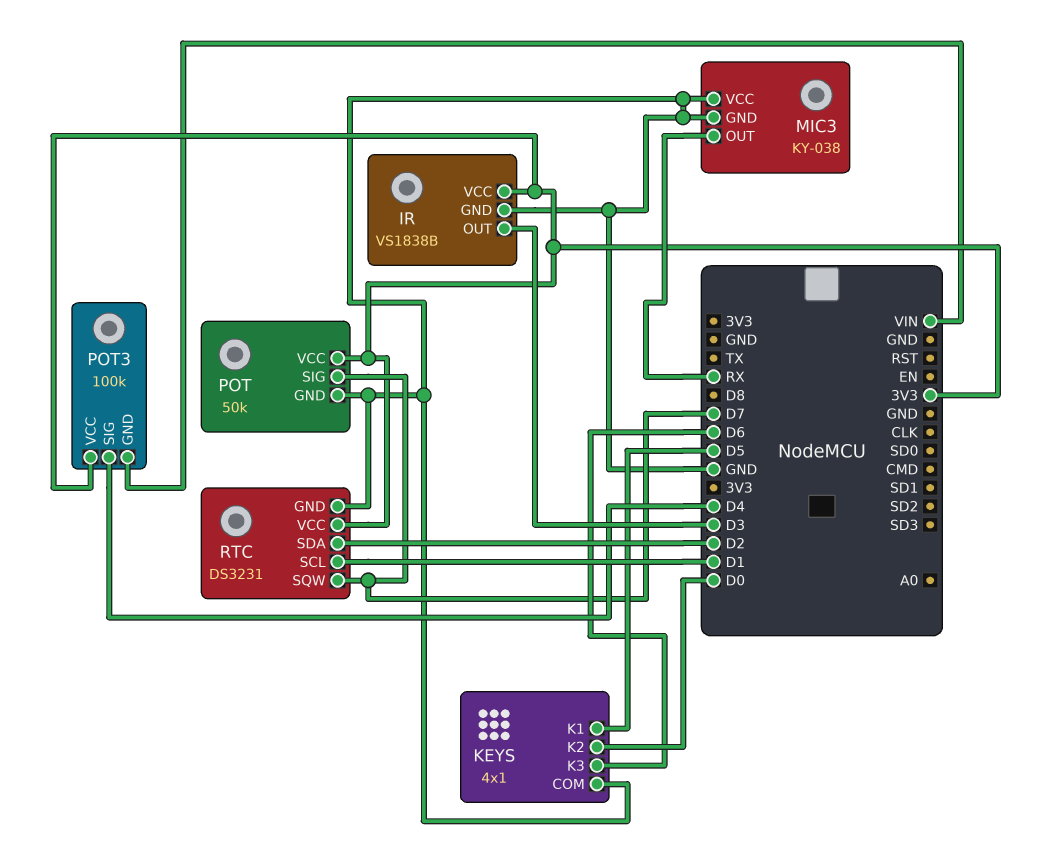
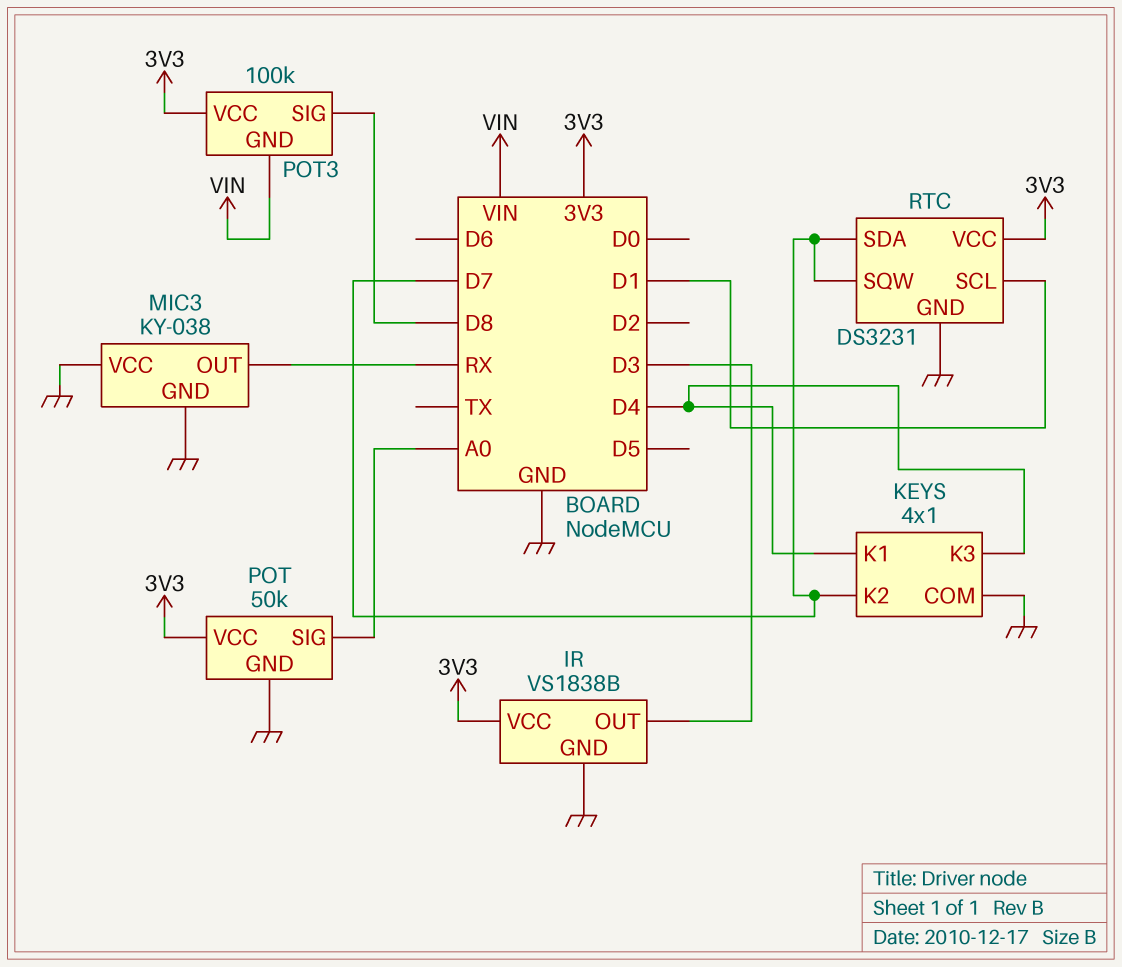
KEYS pin K1: D5 -> D4
KEYS pin K2: D0 -> D7
KEYS pin K3: D6 -> D4
POT pin SIG: D7 -> A0
POT3 pin SIG: D4 -> D8
RTC pin SDA: D2 -> D7

